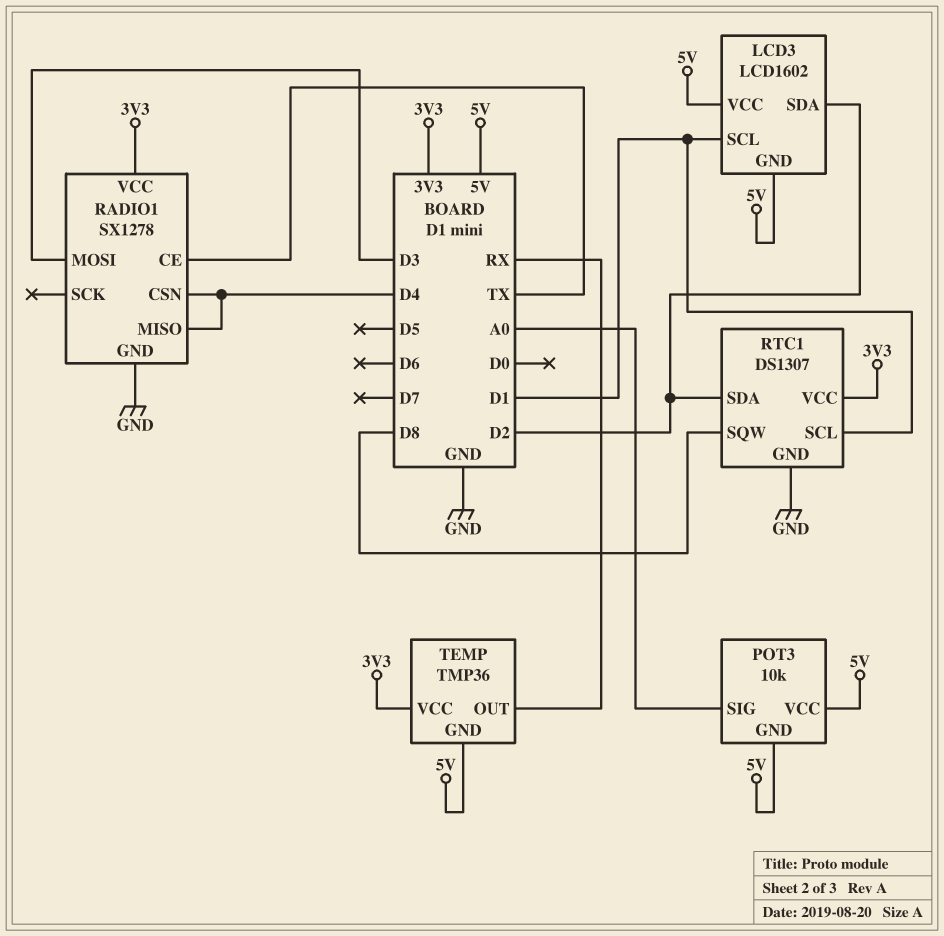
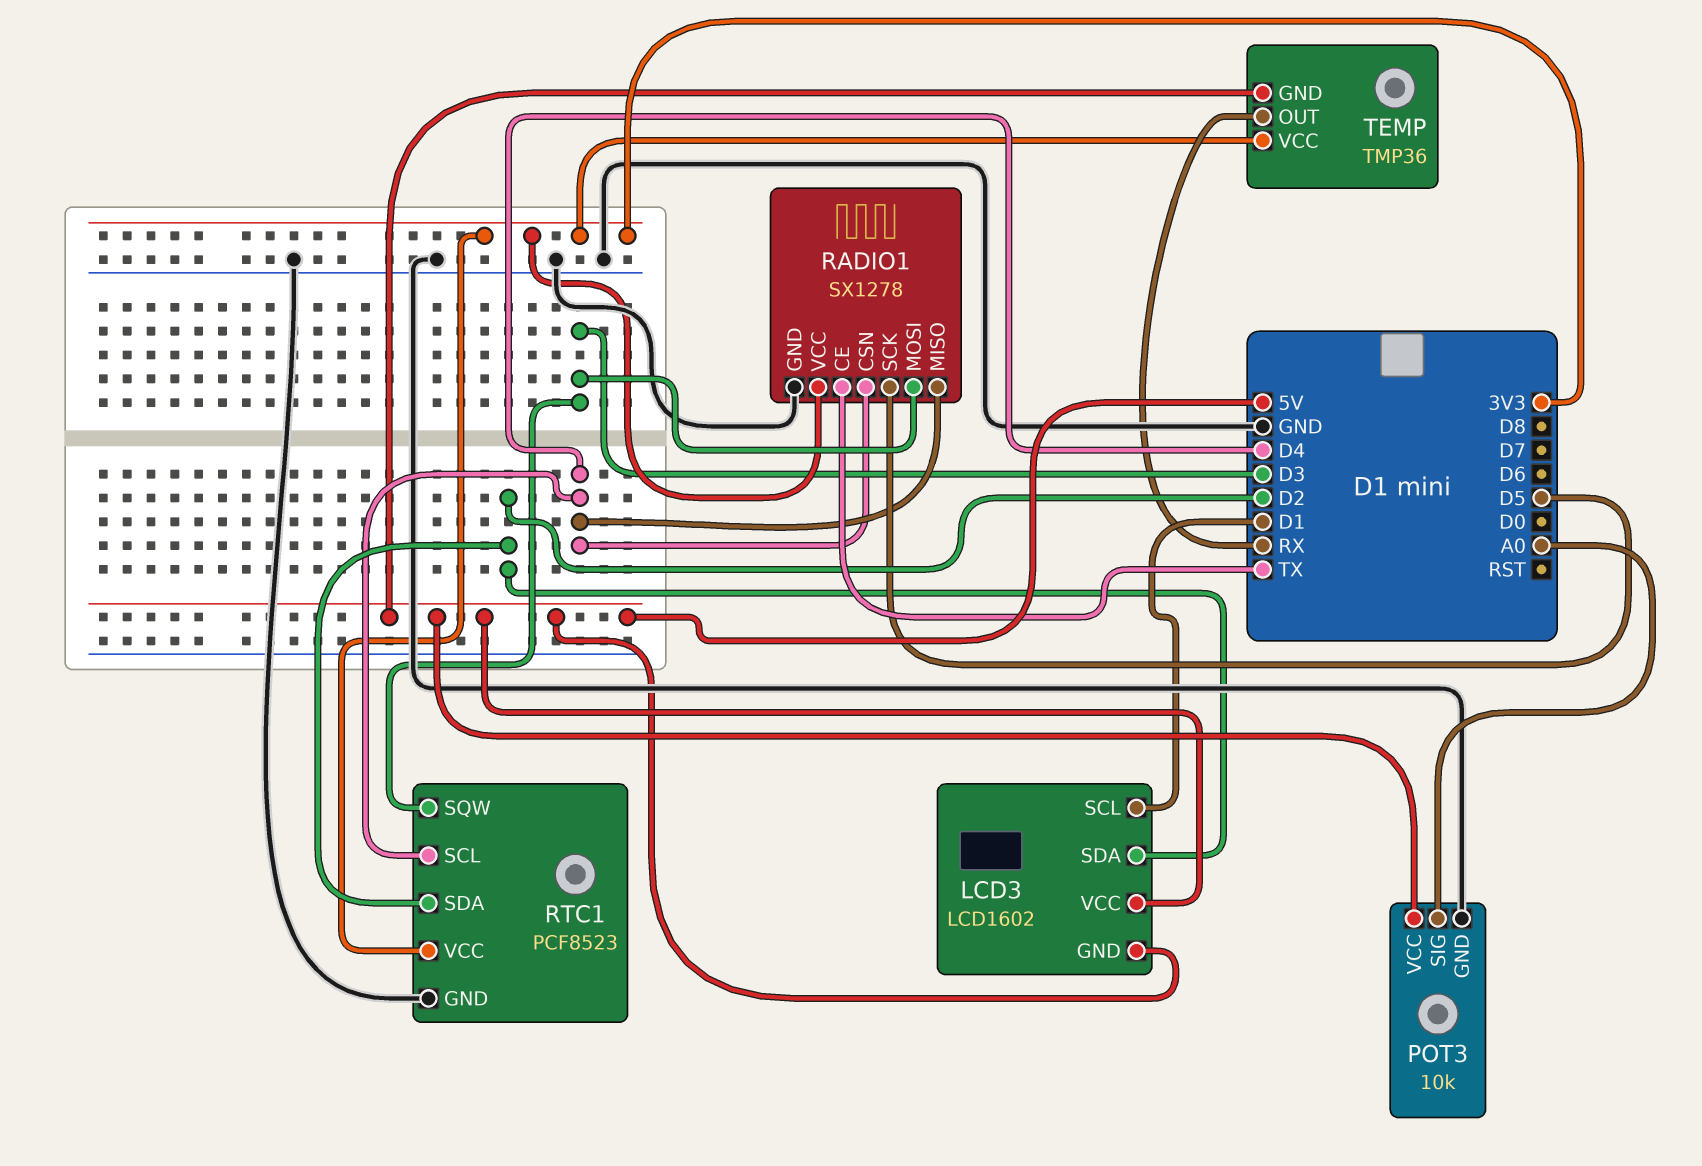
POT3 pin GND: 5V -> GND
RADIO1 pin SCK: none -> D5
RTC1: DS1307 -> PCF8523
RTC1 pin SCL: D1 -> D4
RTC1 pin SQW: D8 -> D3

